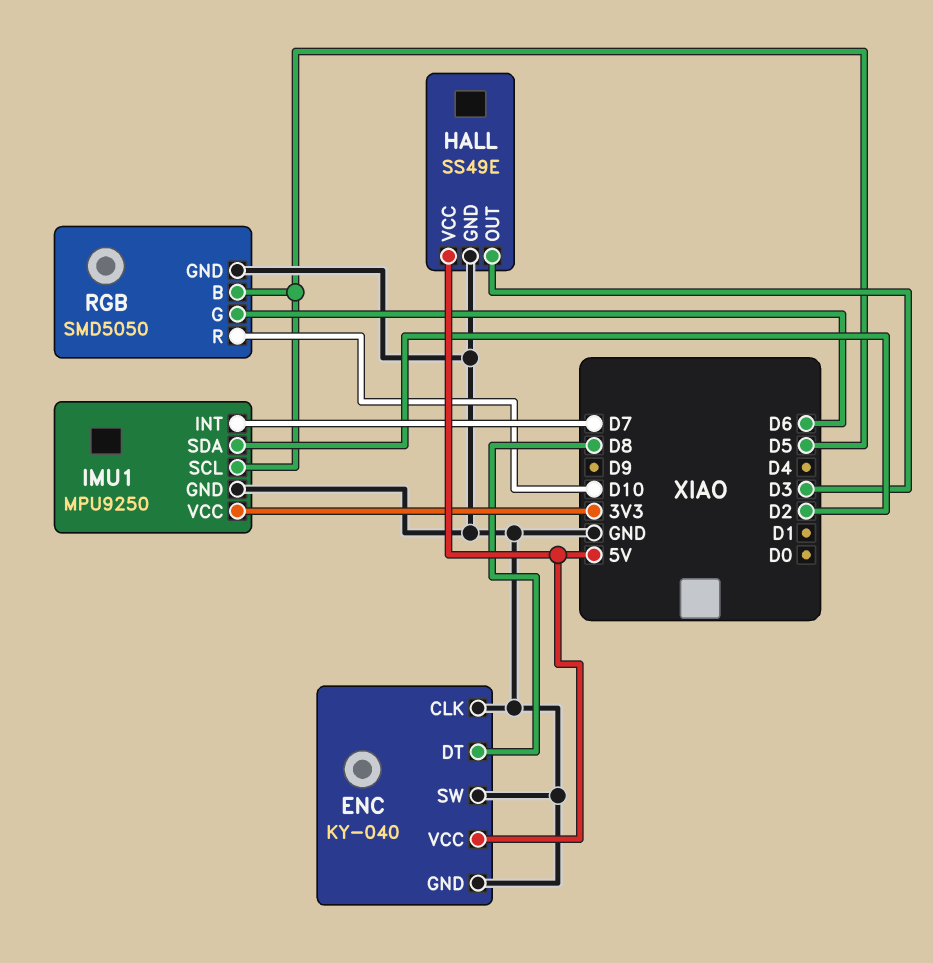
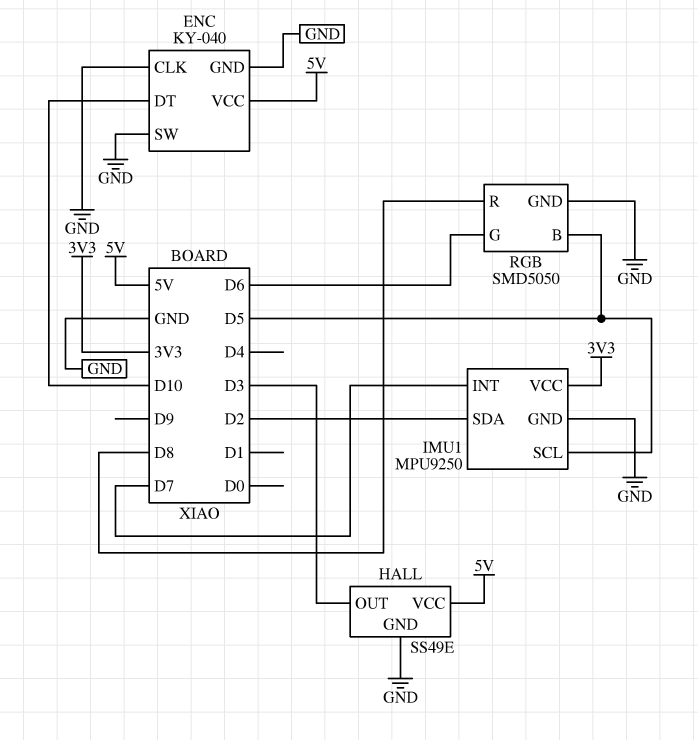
ENC pin DT: D8 -> D10
RGB pin R: D10 -> D8

